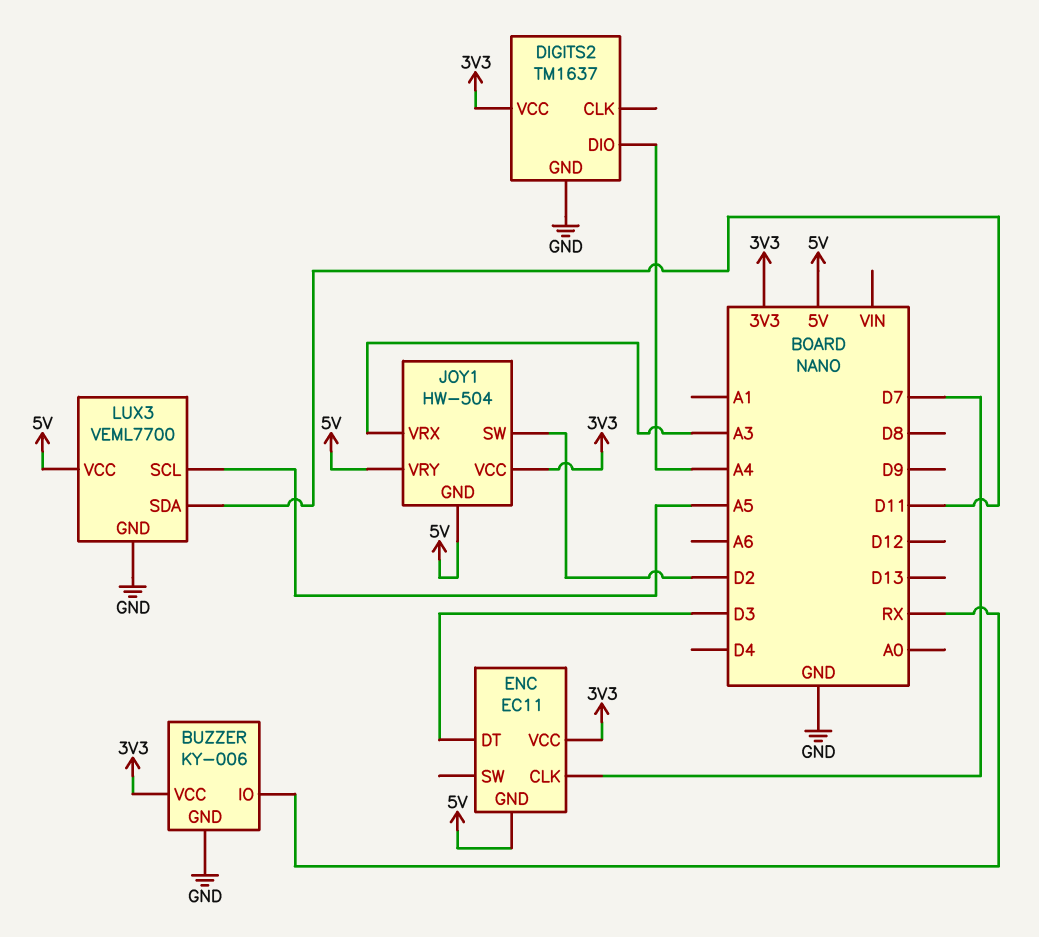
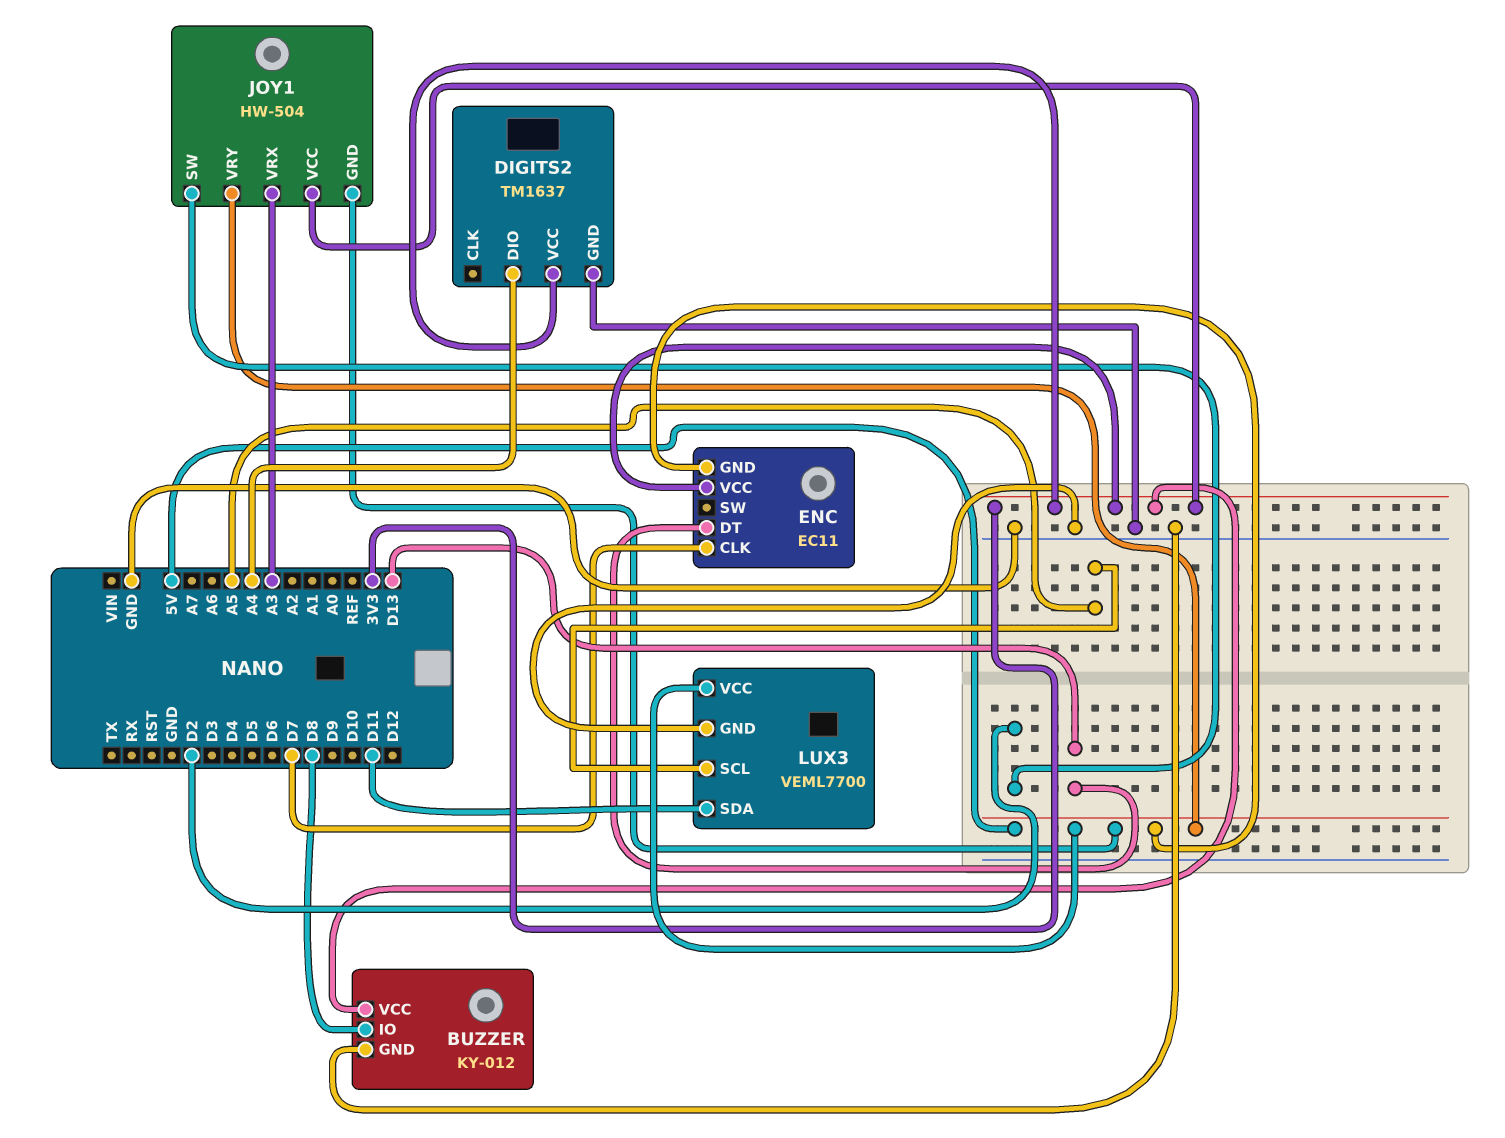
BUZZER: KY-006 -> KY-012
BUZZER pin IO: RX -> D8
ENC pin DT: D3 -> D13

